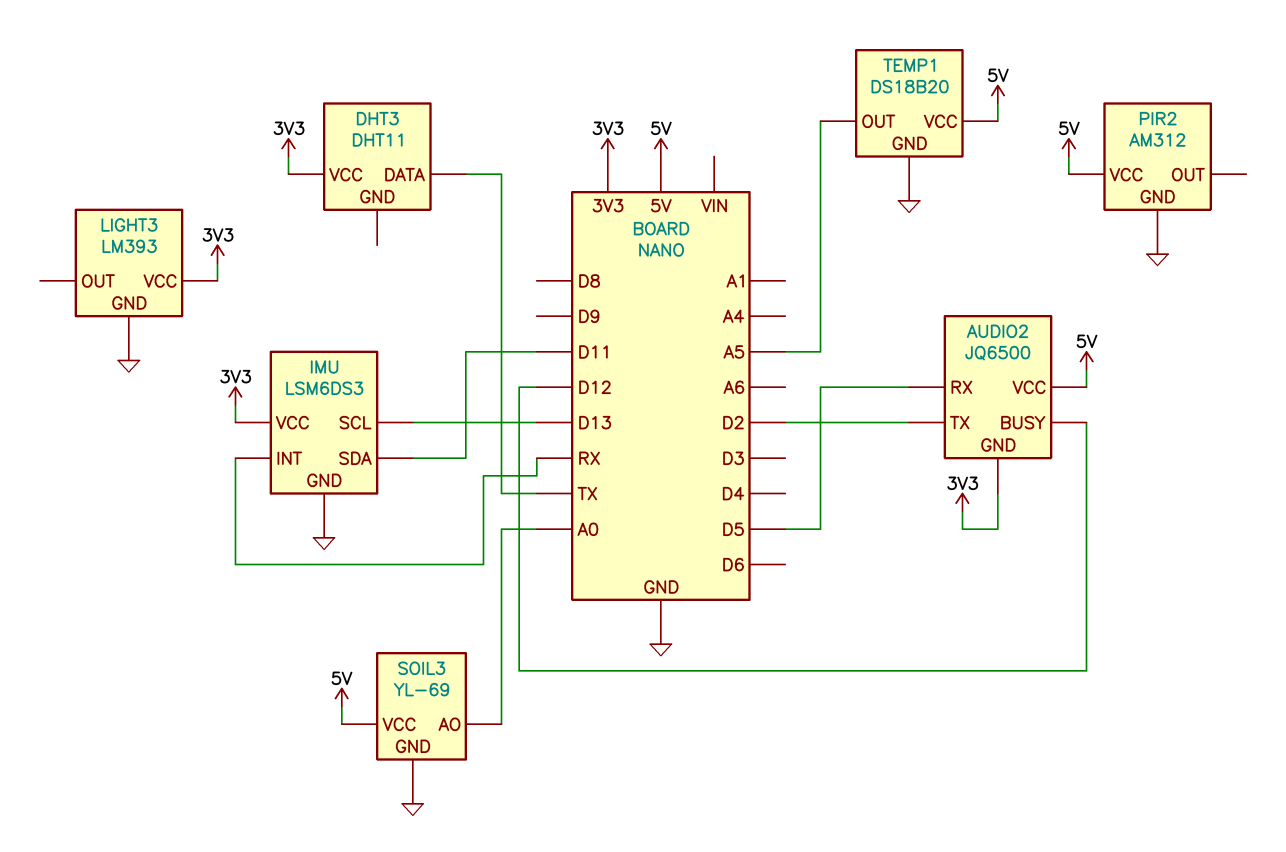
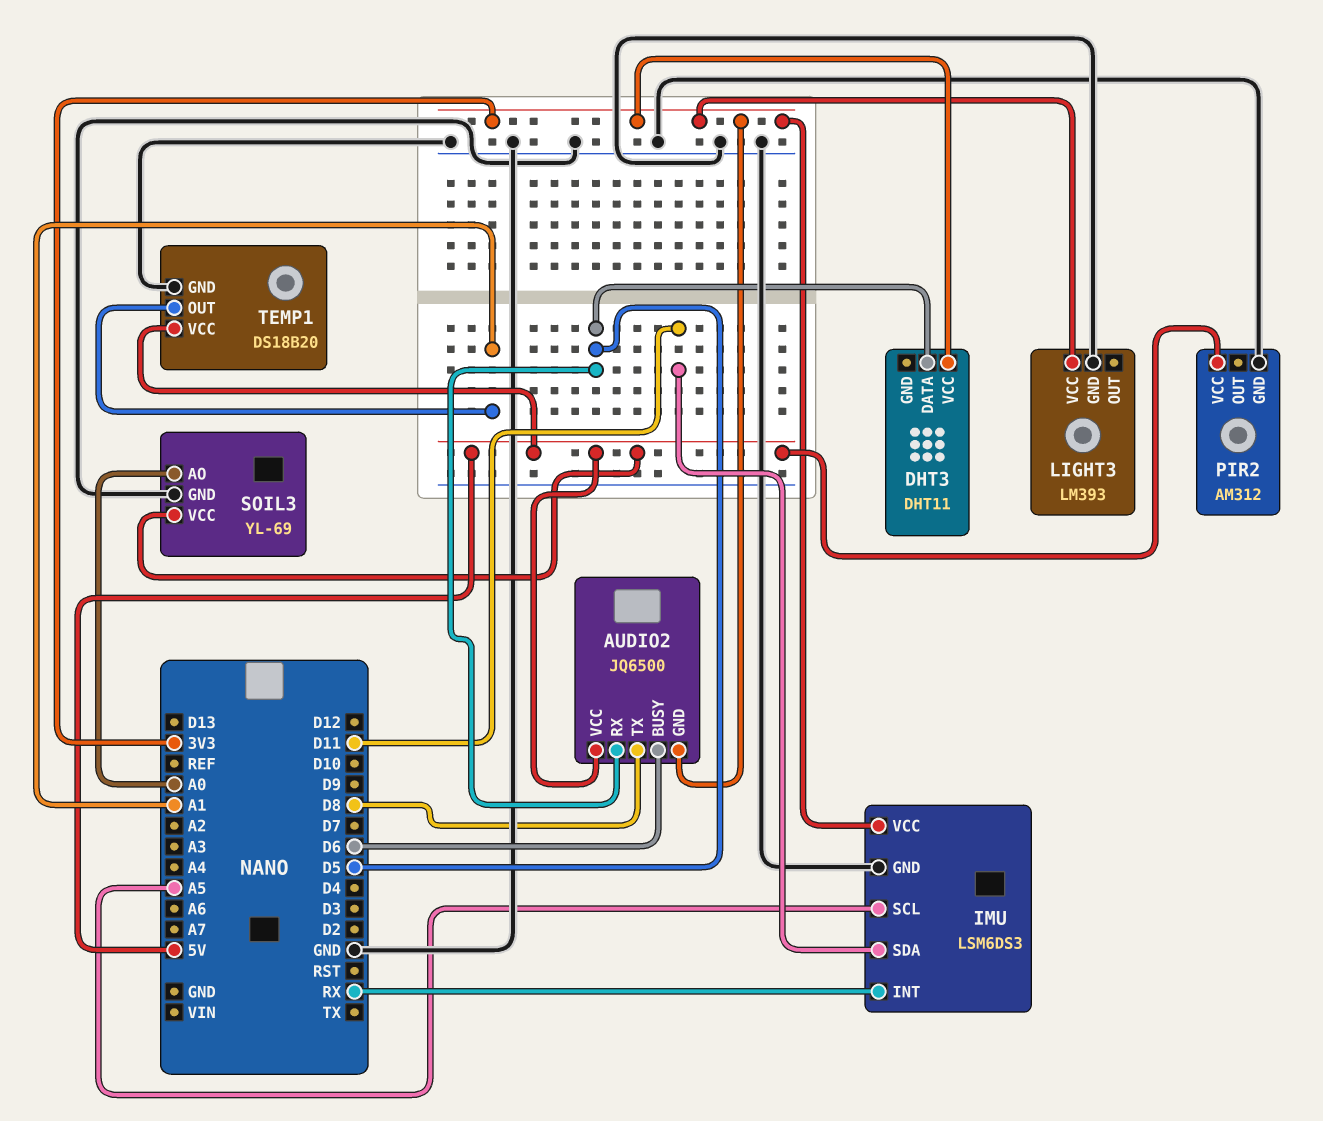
AUDIO2 pin BUSY: D12 -> D6
AUDIO2 pin TX: D2 -> D8
DHT3 pin DATA: TX -> D5
IMU pin SCL: D13 -> A5
TEMP1 pin OUT: A5 -> A1

